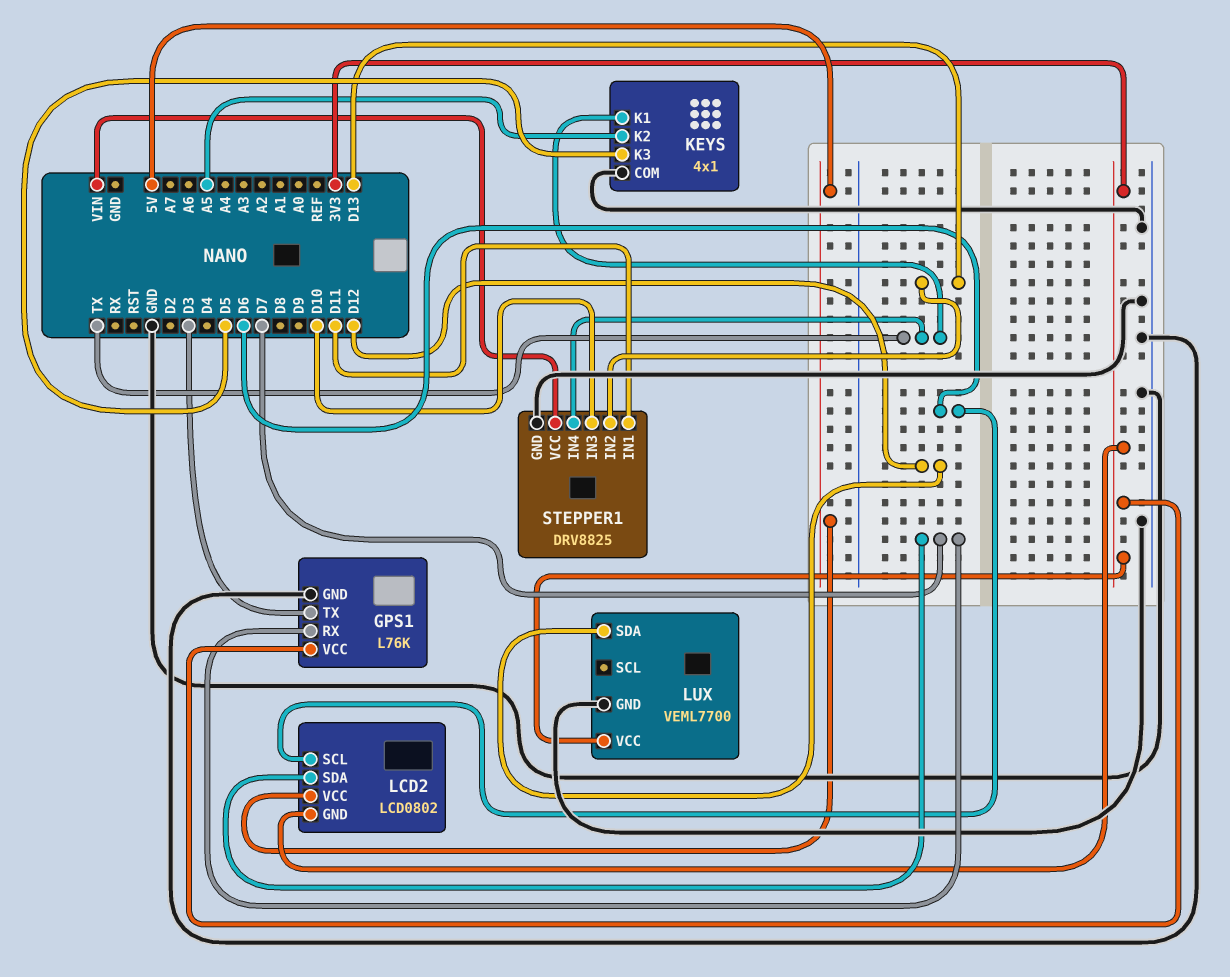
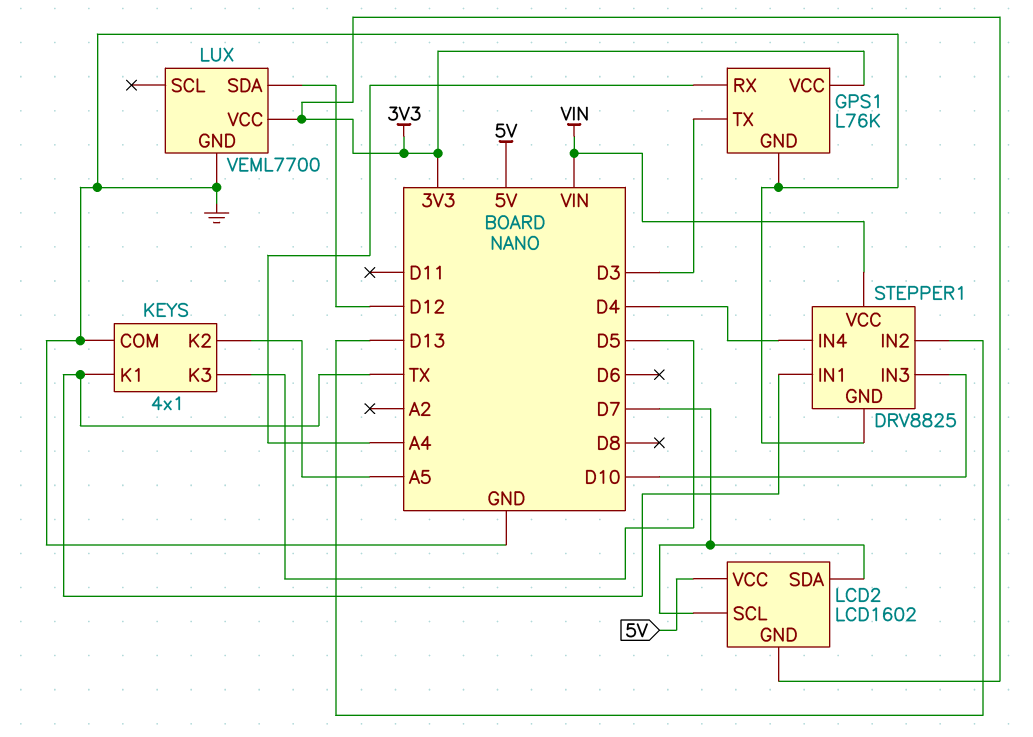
GPS1 pin RX: D7 -> A4
LCD2: LCD0802 -> LCD1602
LCD2 pin SCL: D6 -> D7
STEPPER1 pin IN1: D11 -> TX
STEPPER1 pin IN4: TX -> D4

